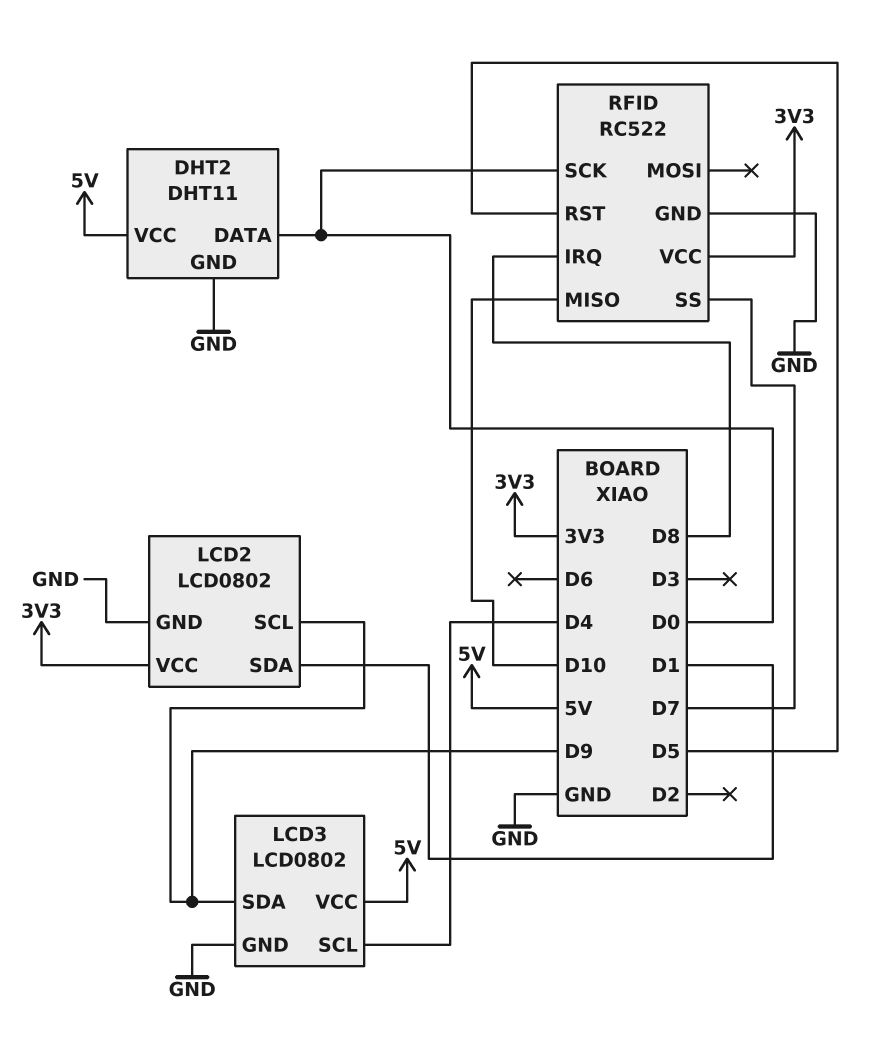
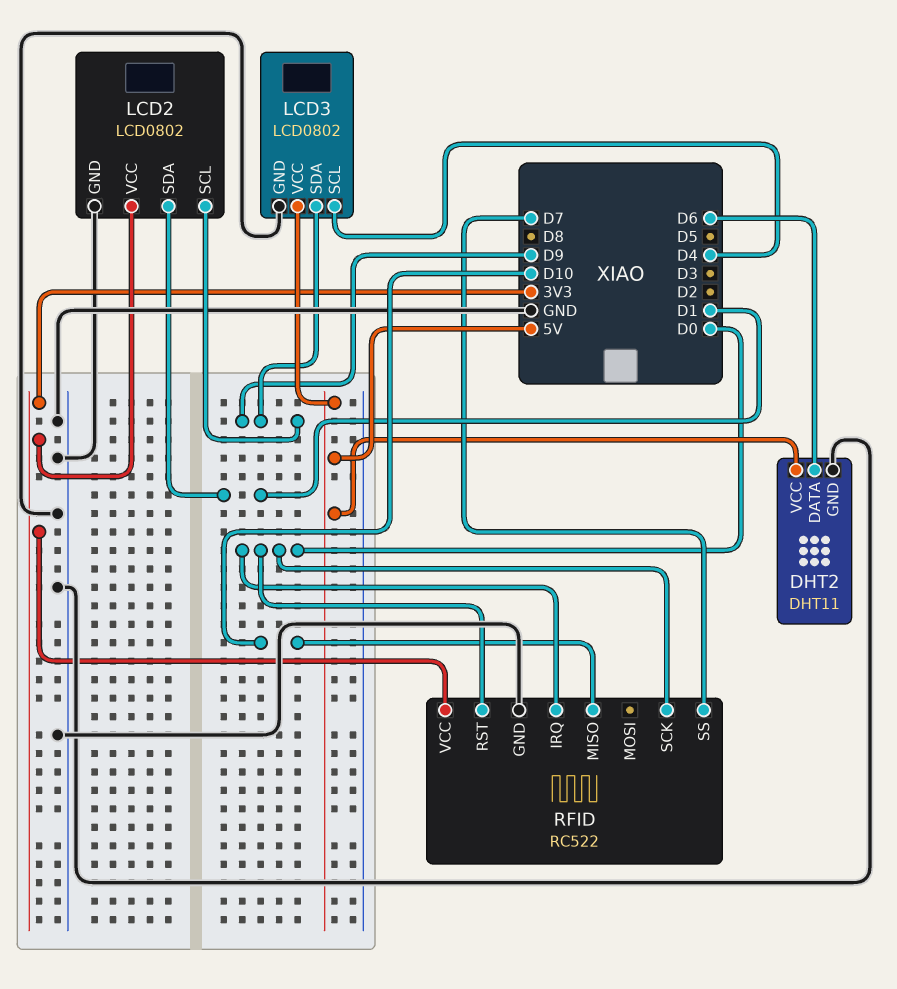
DHT2 pin DATA: D0 -> D6
RFID pin IRQ: D8 -> D0
RFID pin RST: D5 -> D0

